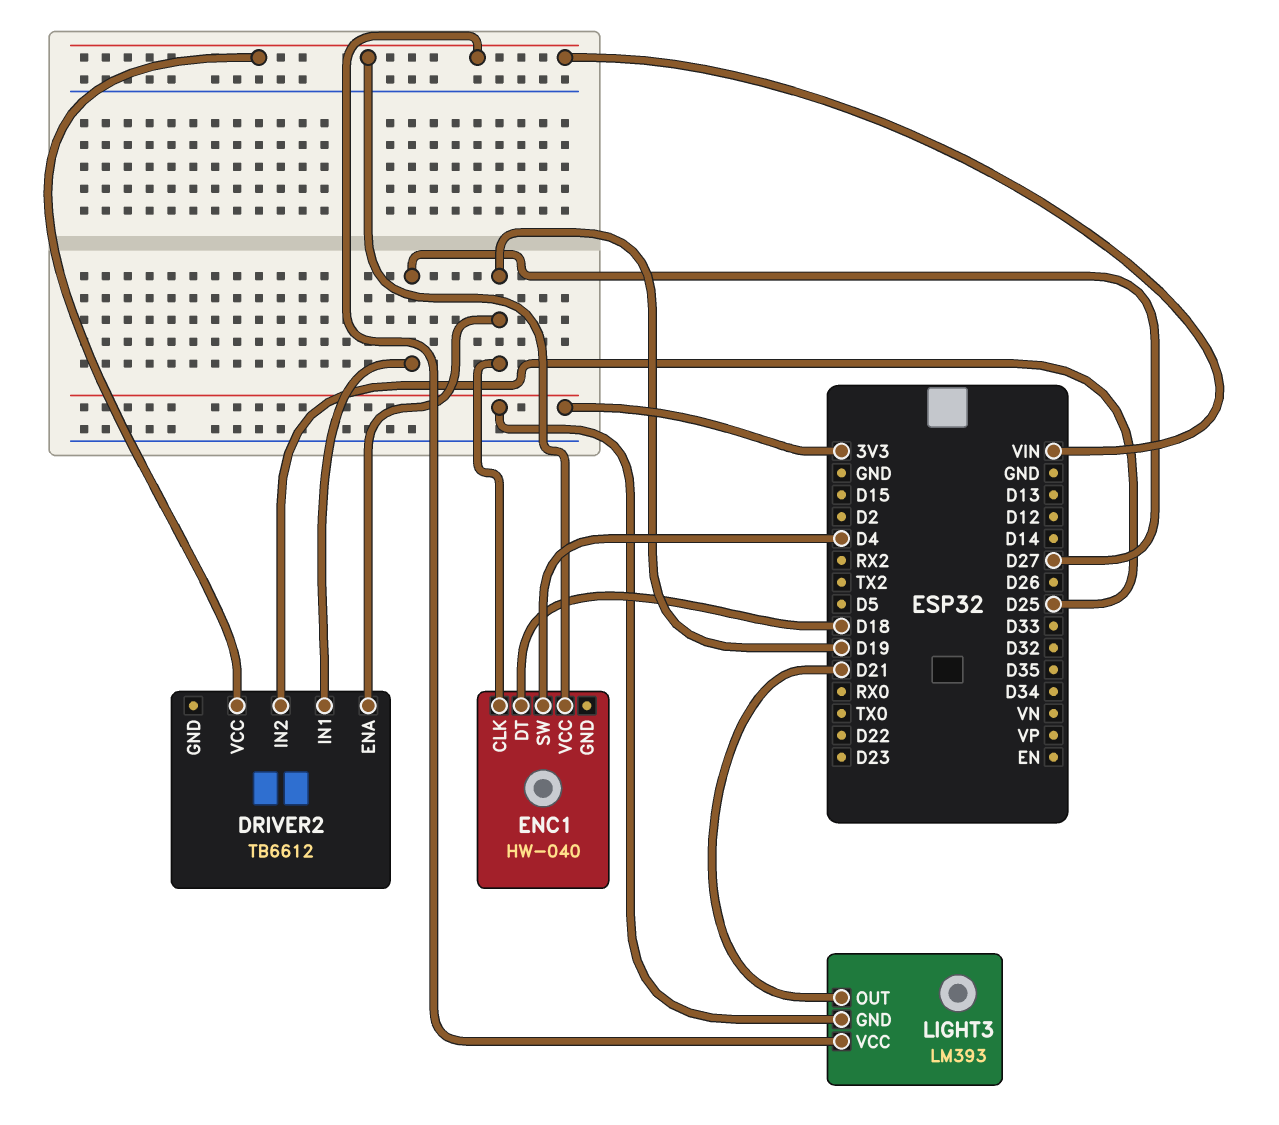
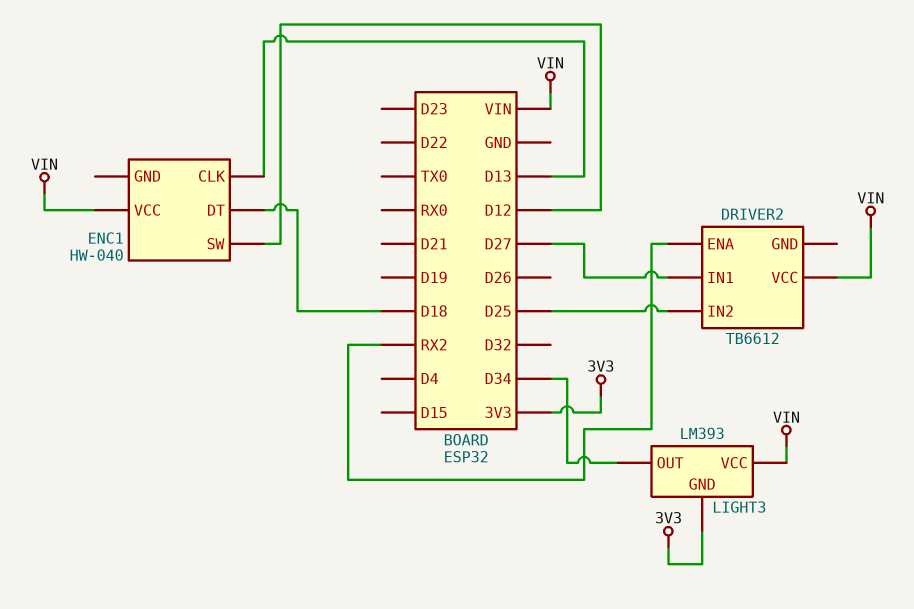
DRIVER2 pin ENA: D19 -> RX2
ENC1 pin CLK: D19 -> D13
ENC1 pin SW: D4 -> D12
LIGHT3 pin OUT: D21 -> D34

